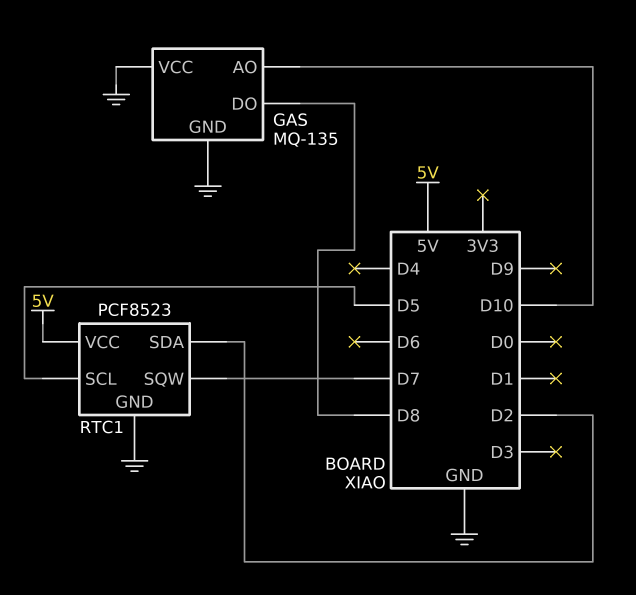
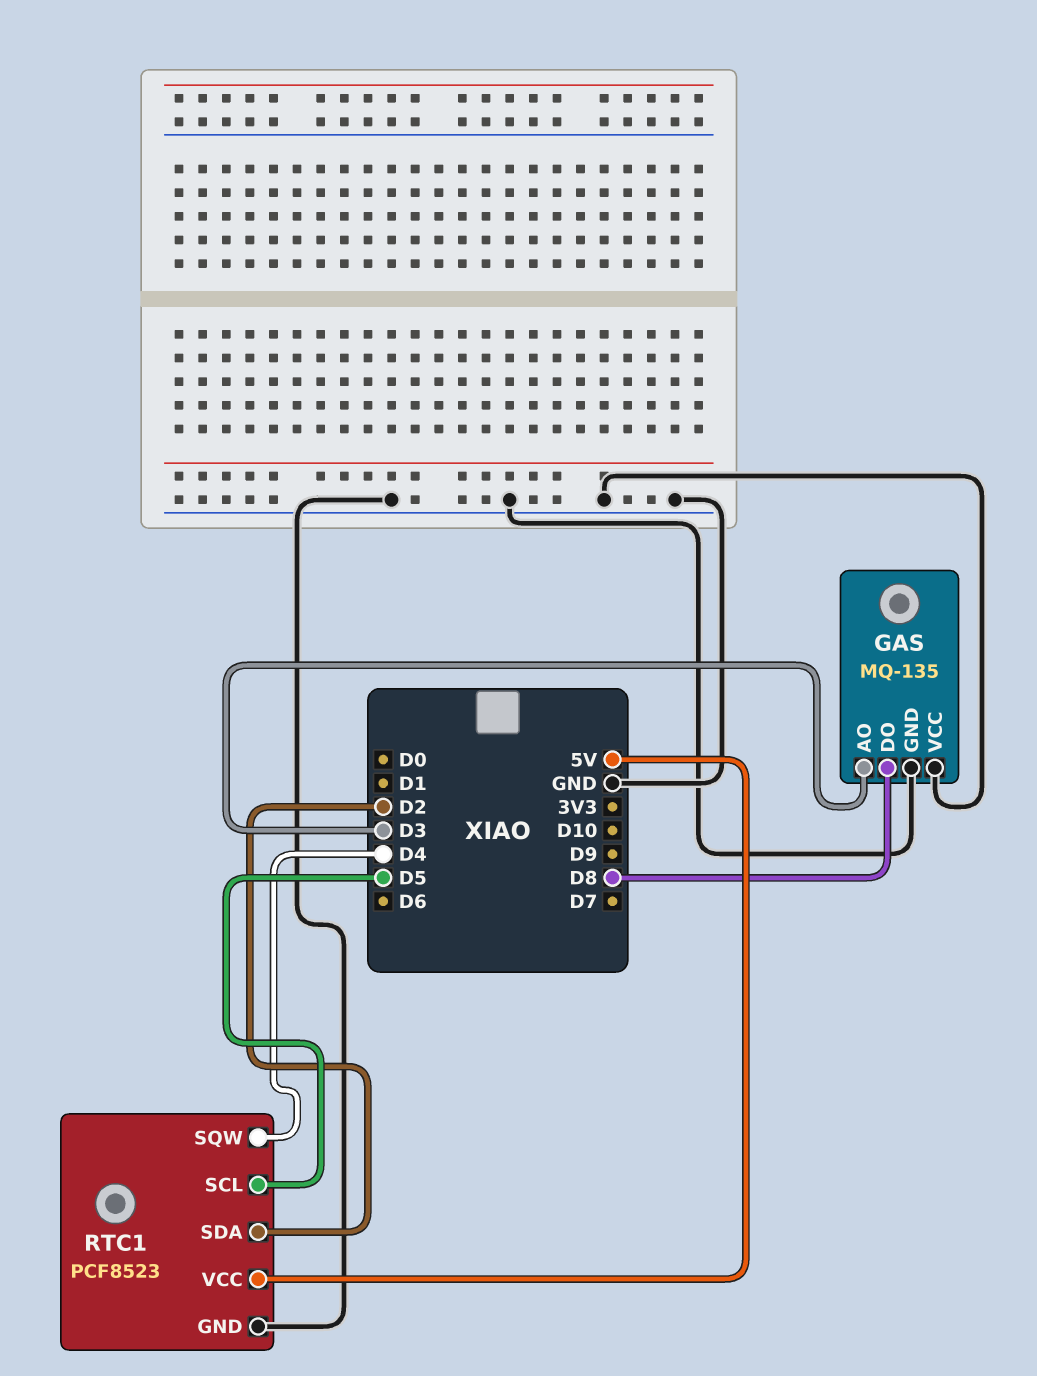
GAS pin AO: D10 -> D3
RTC1 pin SQW: D7 -> D4

